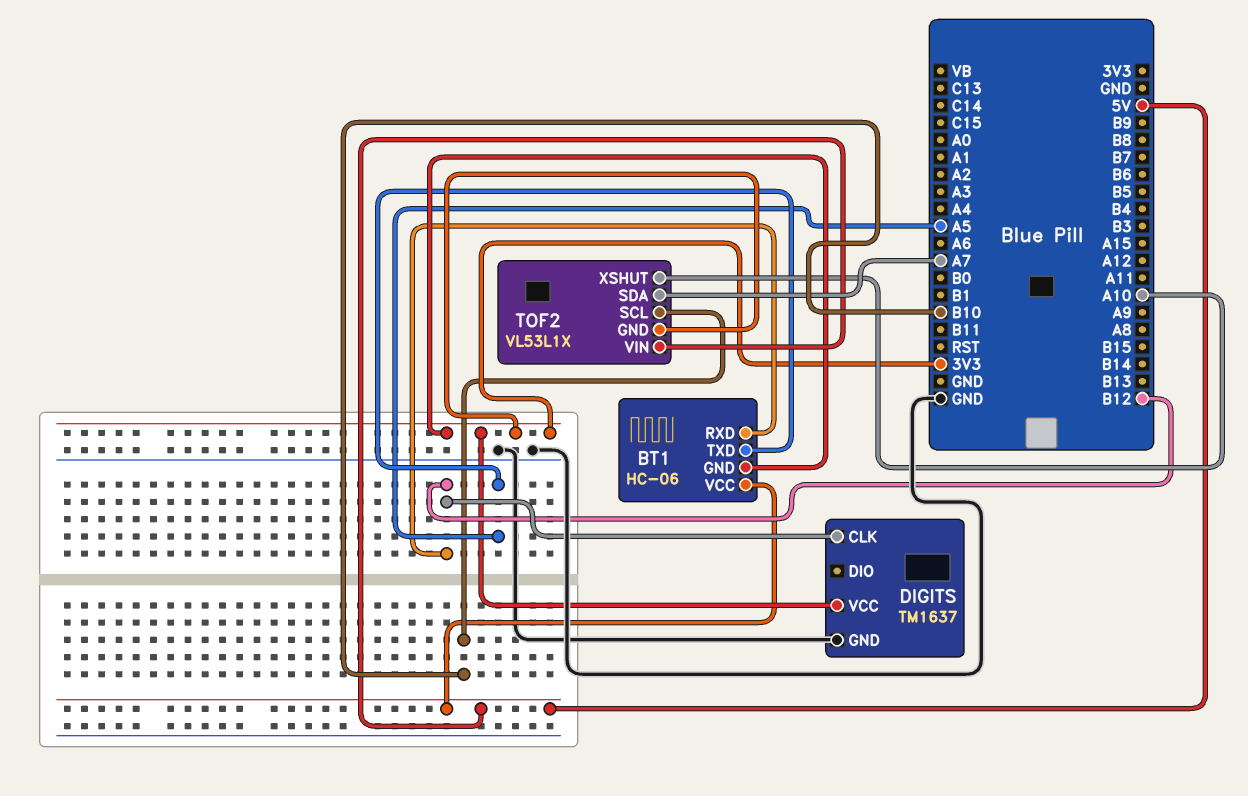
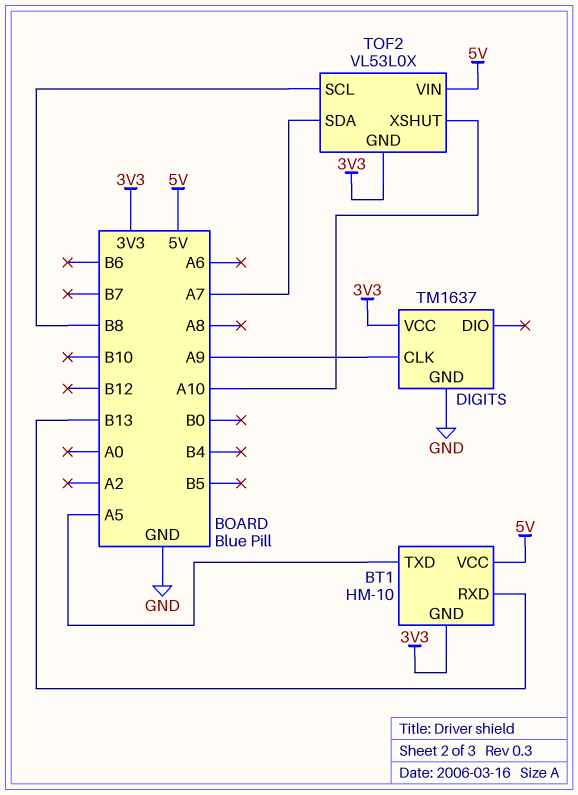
BT1: HC-06 -> HM-10
BT1 pin RXD: B12 -> B13
DIGITS pin CLK: B12 -> A9
TOF2: VL53L1X -> VL53L0X
TOF2 pin SCL: B10 -> B8

